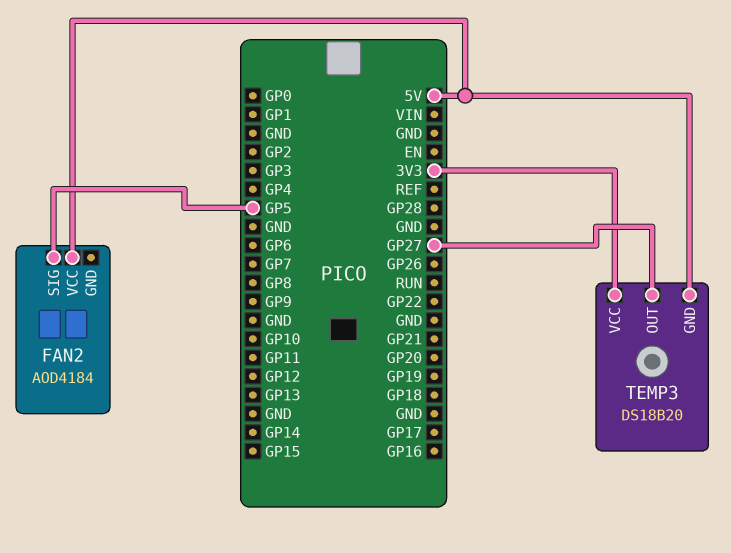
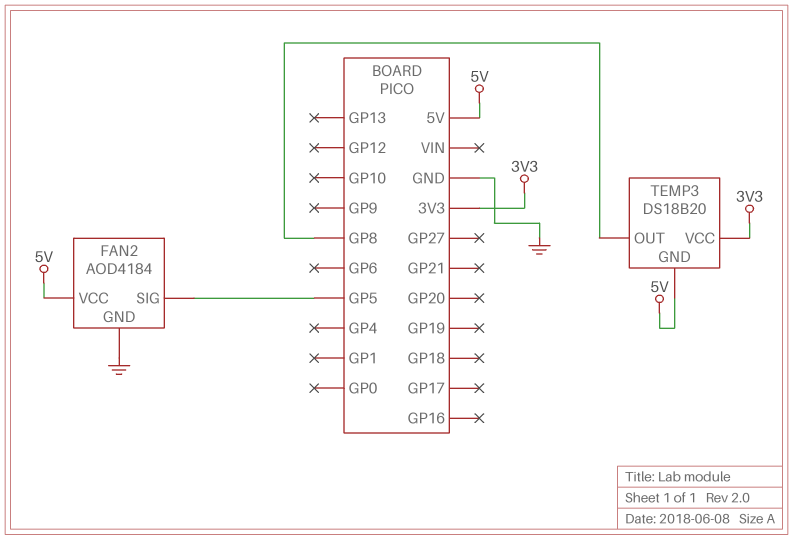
FAN2 pin GND: none -> GND
TEMP3 pin OUT: GP27 -> GP8

